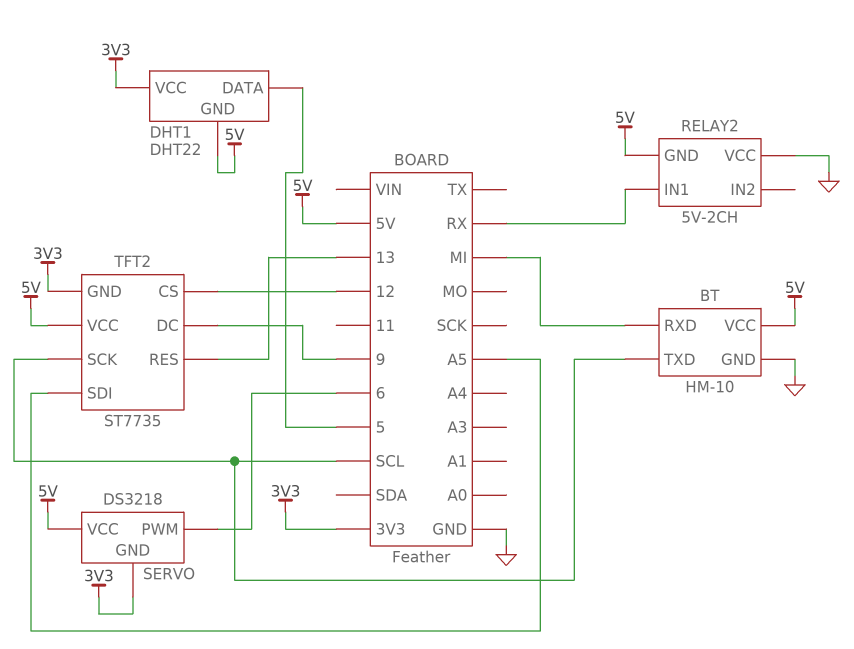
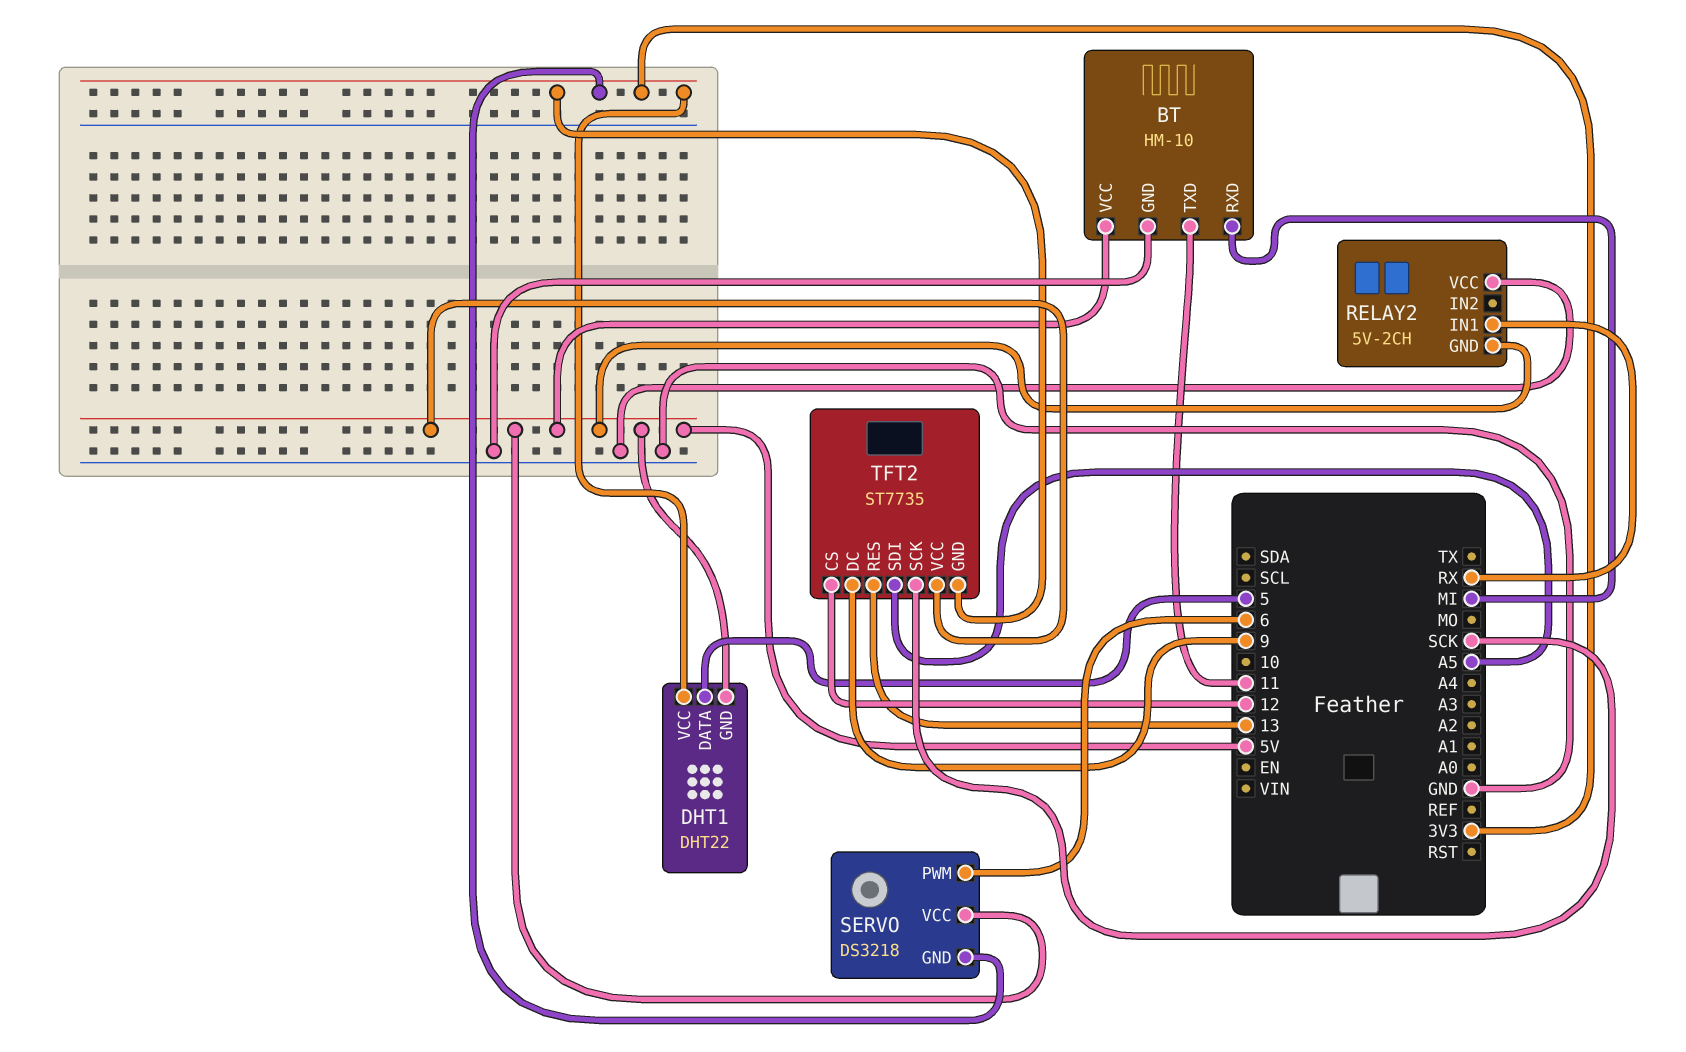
BT pin TXD: SCL -> 11
TFT2 pin SCK: SCL -> SCK

